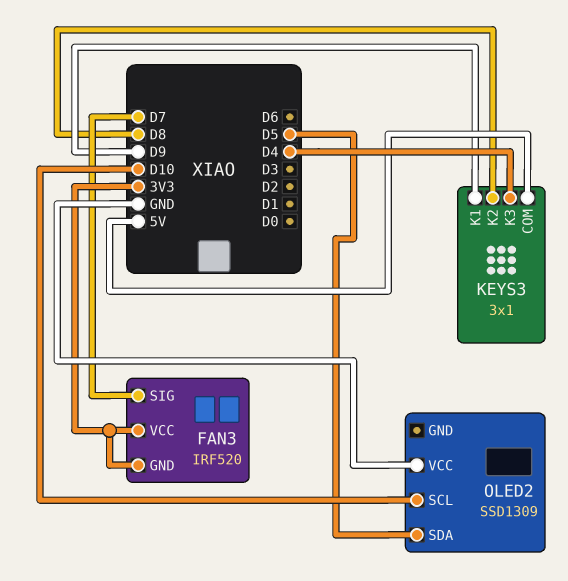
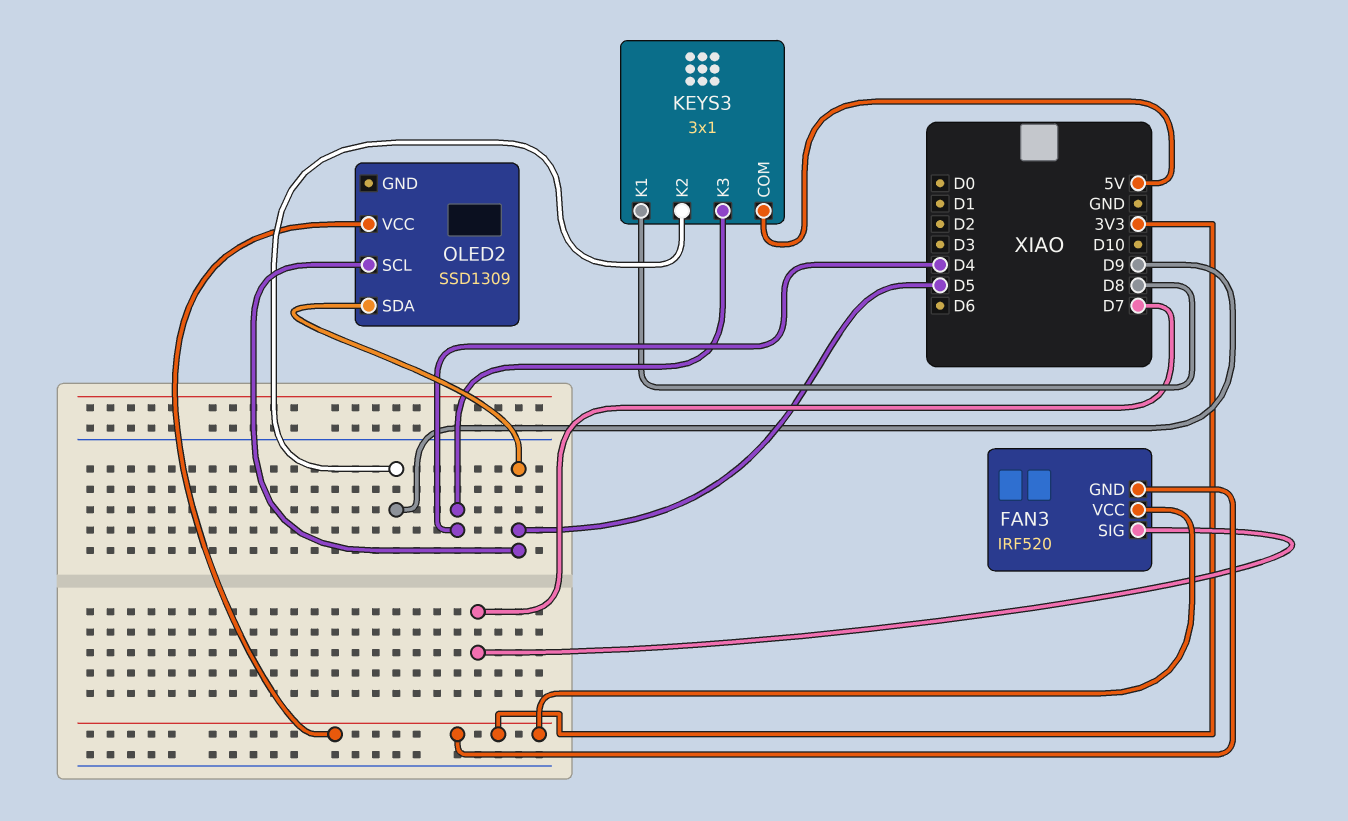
KEYS3 pin K1: D9 -> D8
KEYS3 pin K2: D8 -> D9
OLED2 pin SCL: D10 -> D5
OLED2 pin VCC: GND -> 3V3

